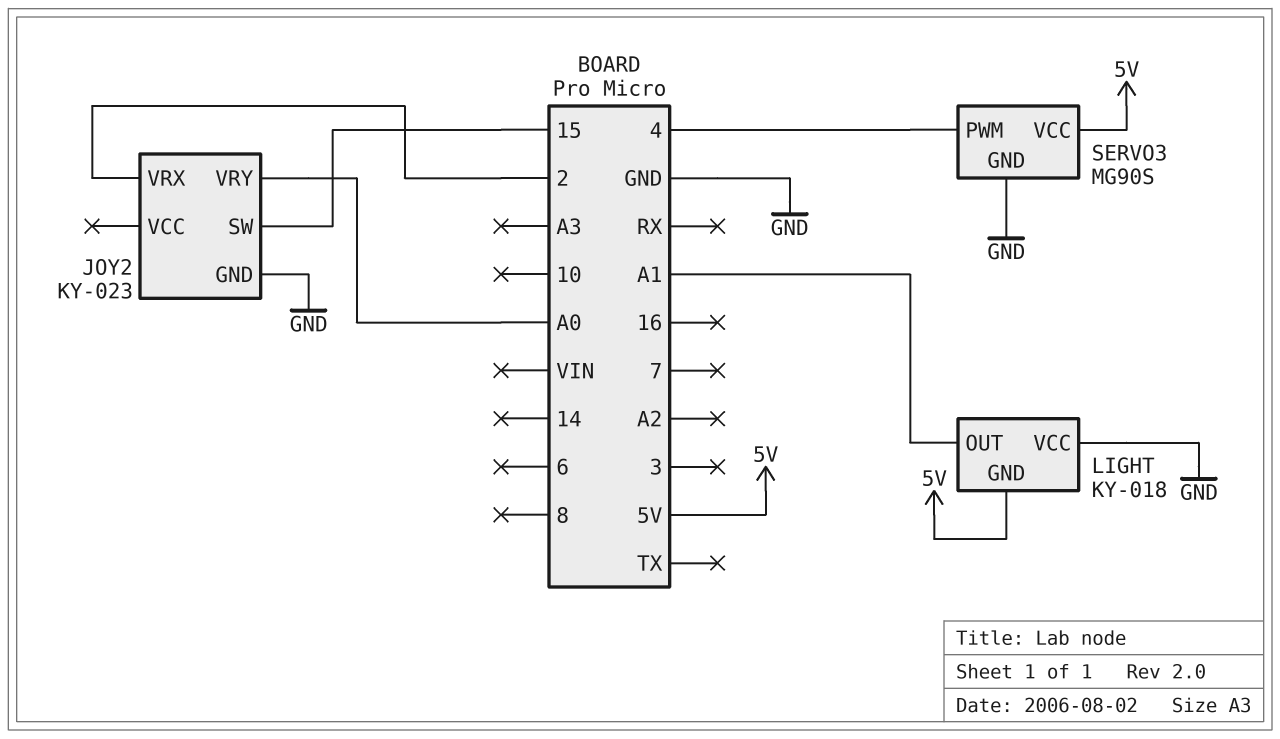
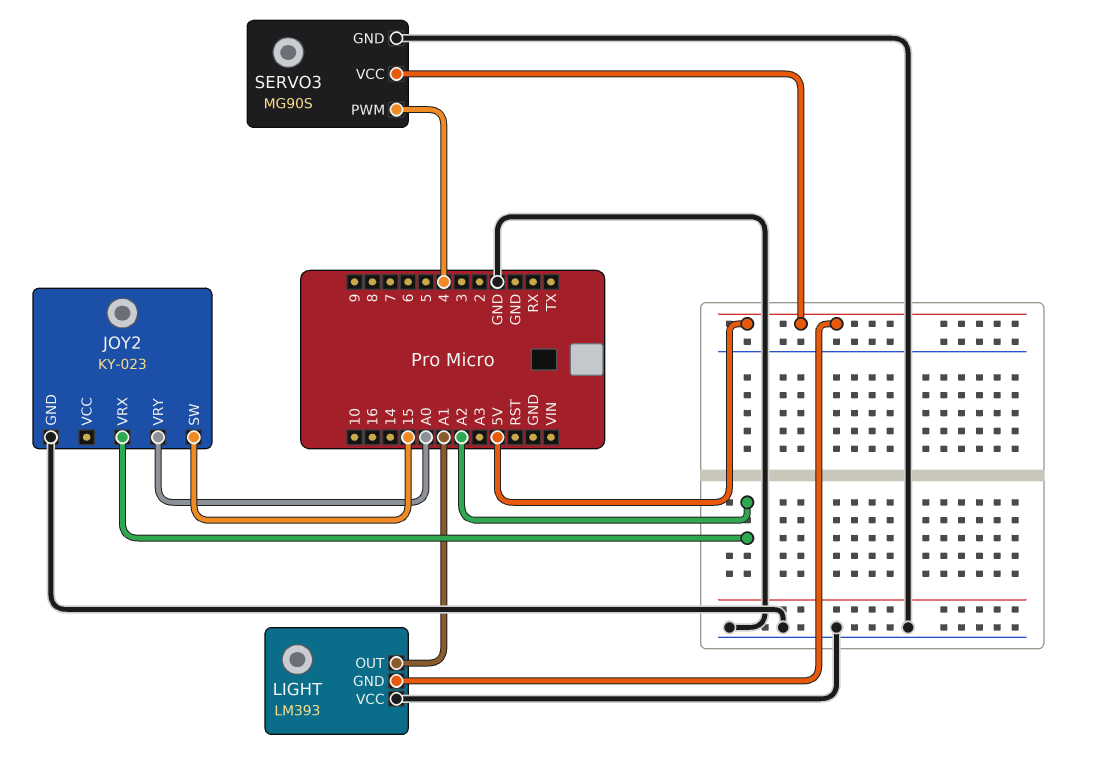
JOY2 pin VRX: 2 -> A2
LIGHT: KY-018 -> LM393

